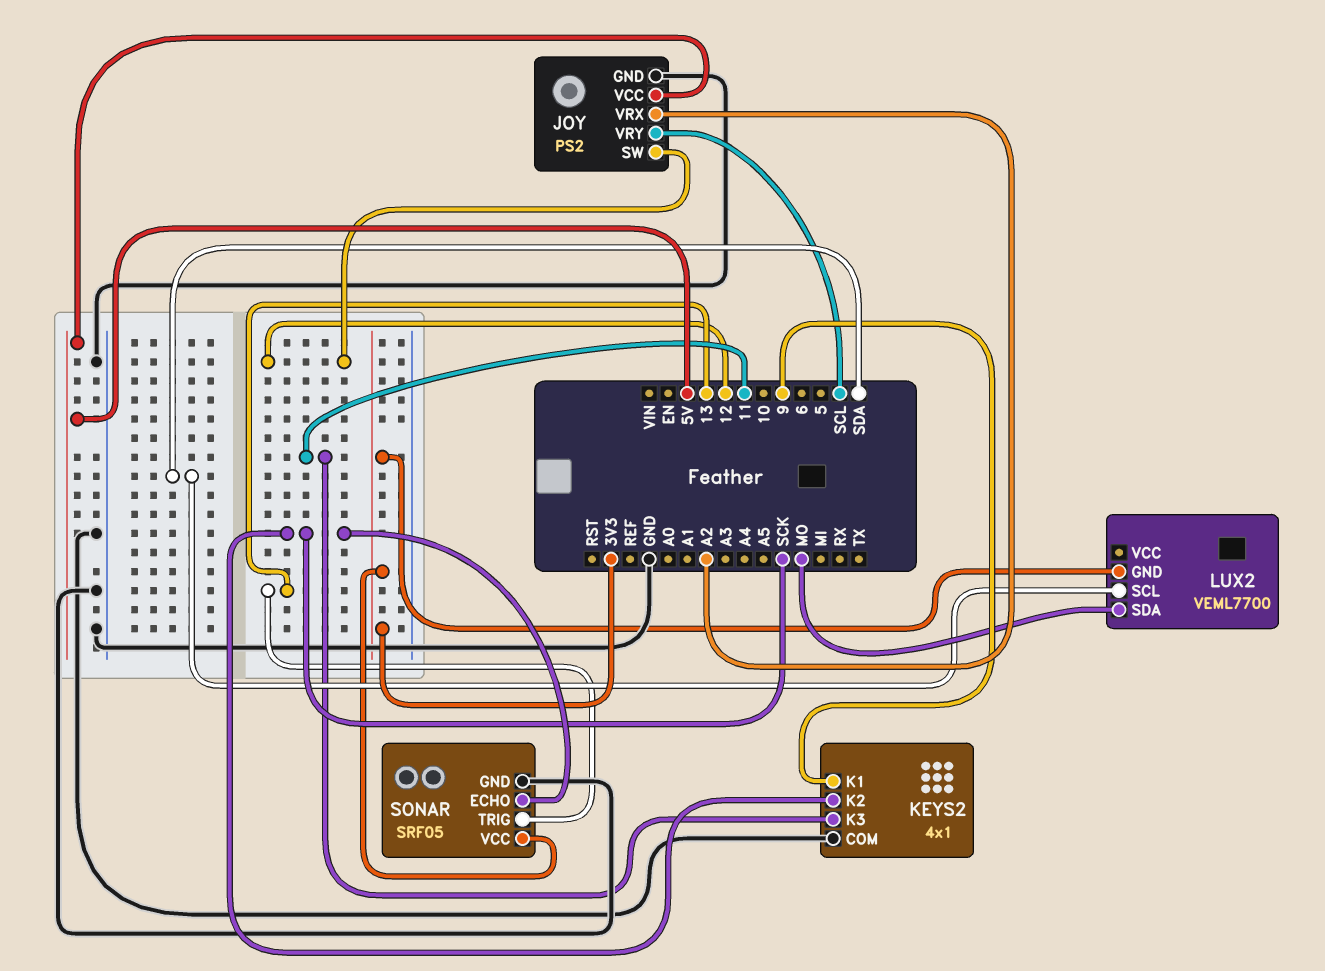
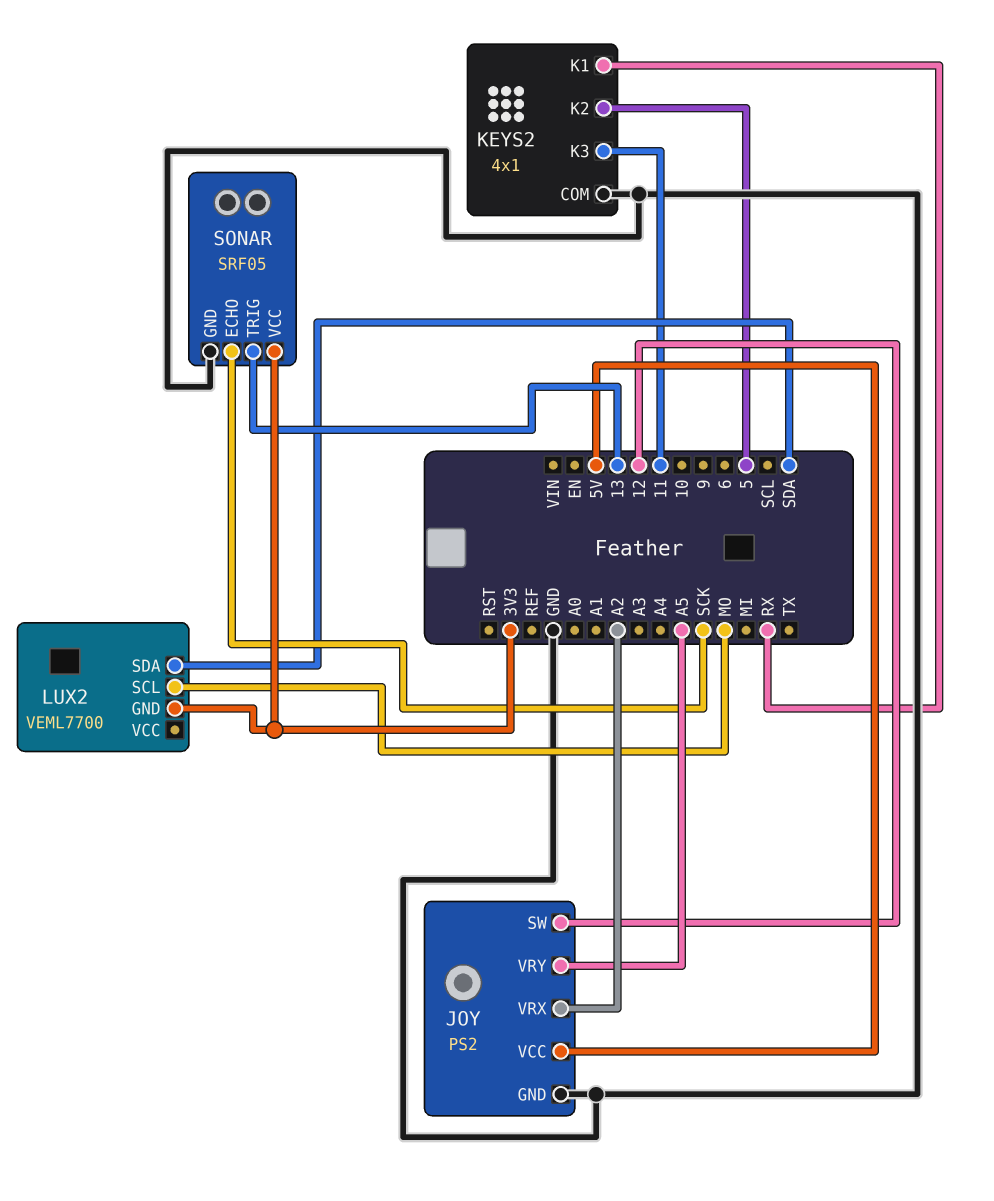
JOY pin VRY: SCL -> A5
KEYS2 pin K1: 9 -> RX
KEYS2 pin K2: SCK -> 5
LUX2 pin SCL: SDA -> MO
LUX2 pin SDA: MO -> SDA

